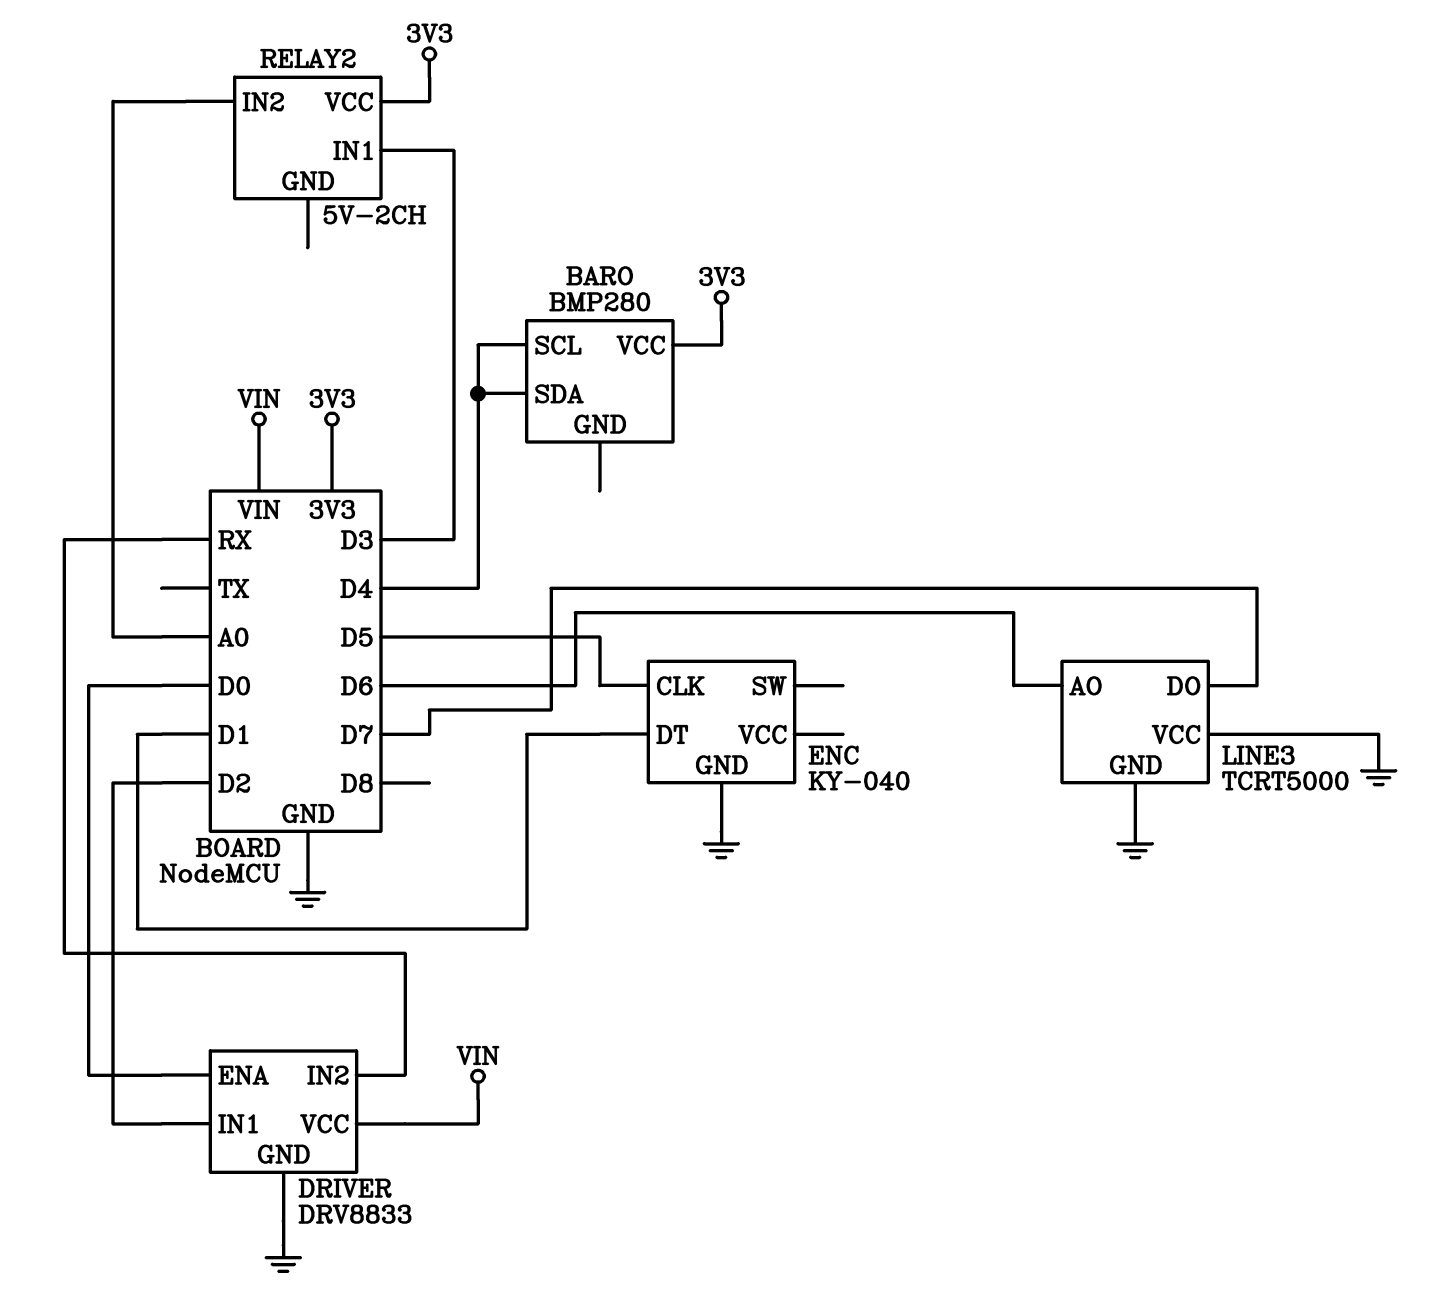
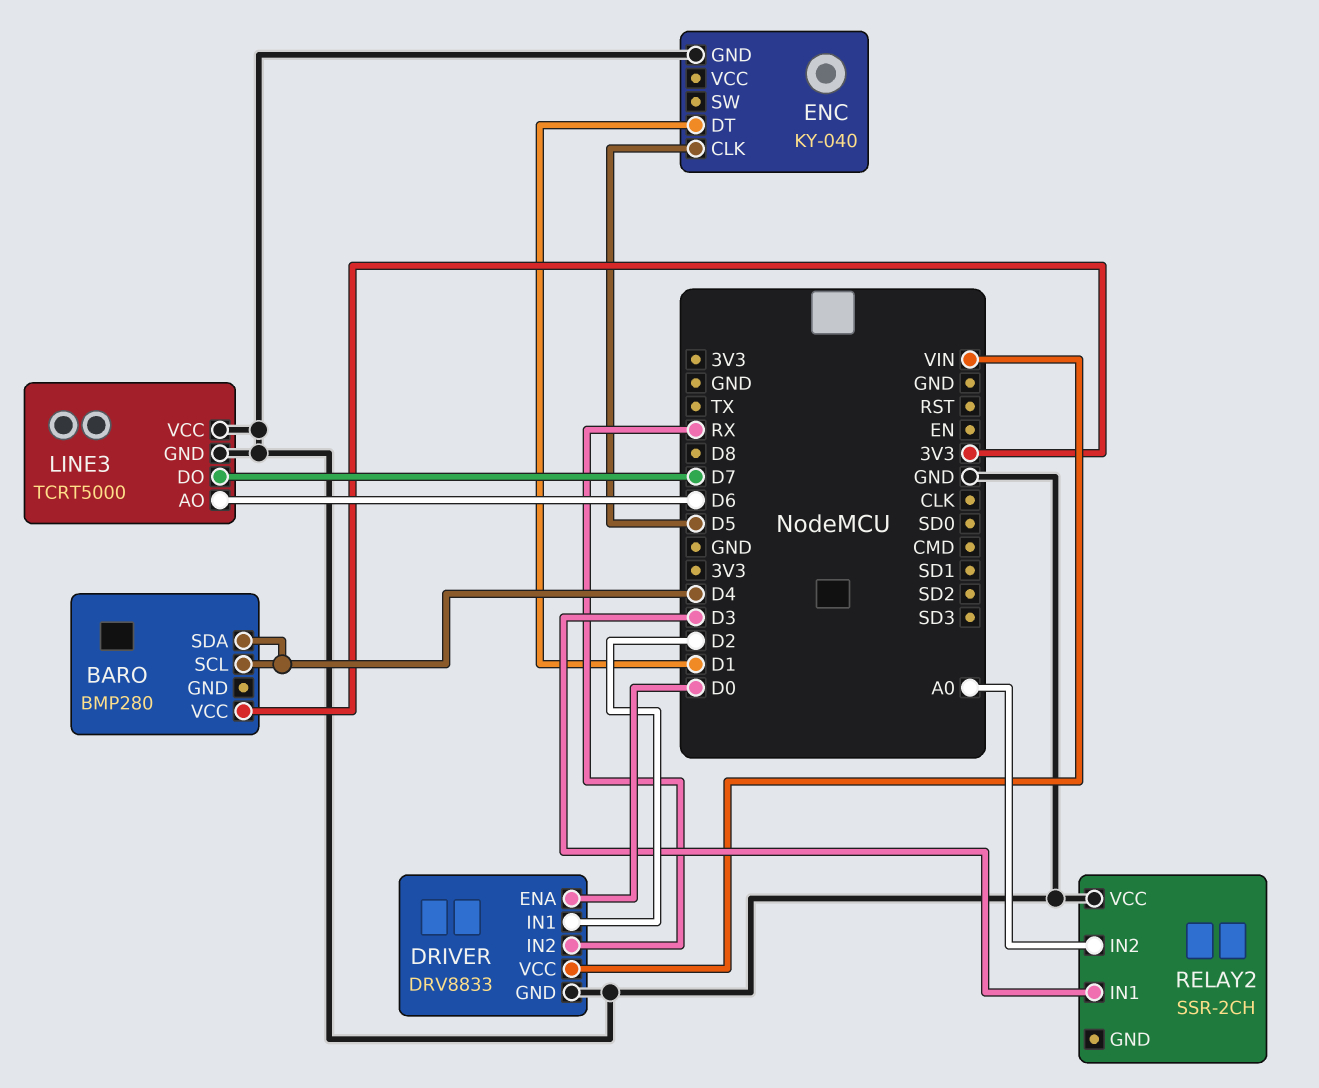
RELAY2: 5V-2CH -> SSR-2CH
RELAY2 pin VCC: 3V3 -> GND

